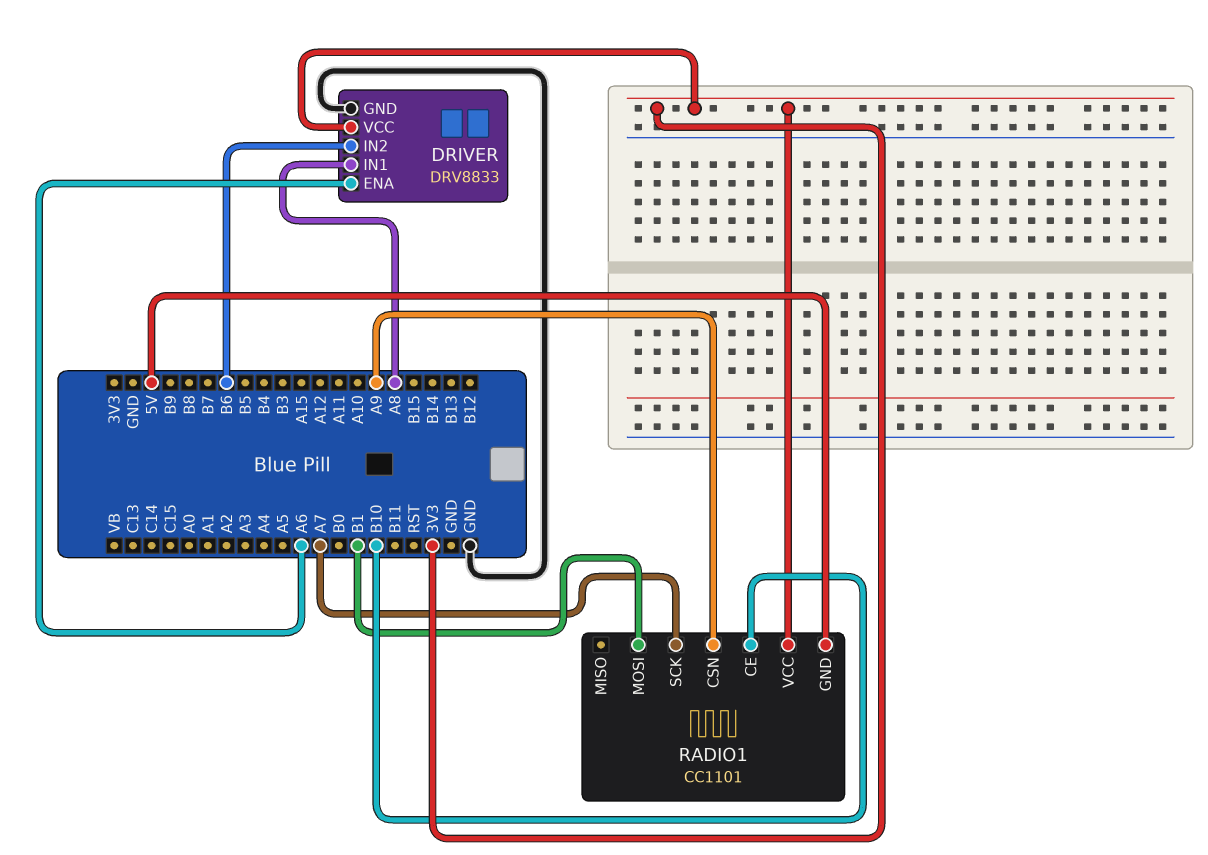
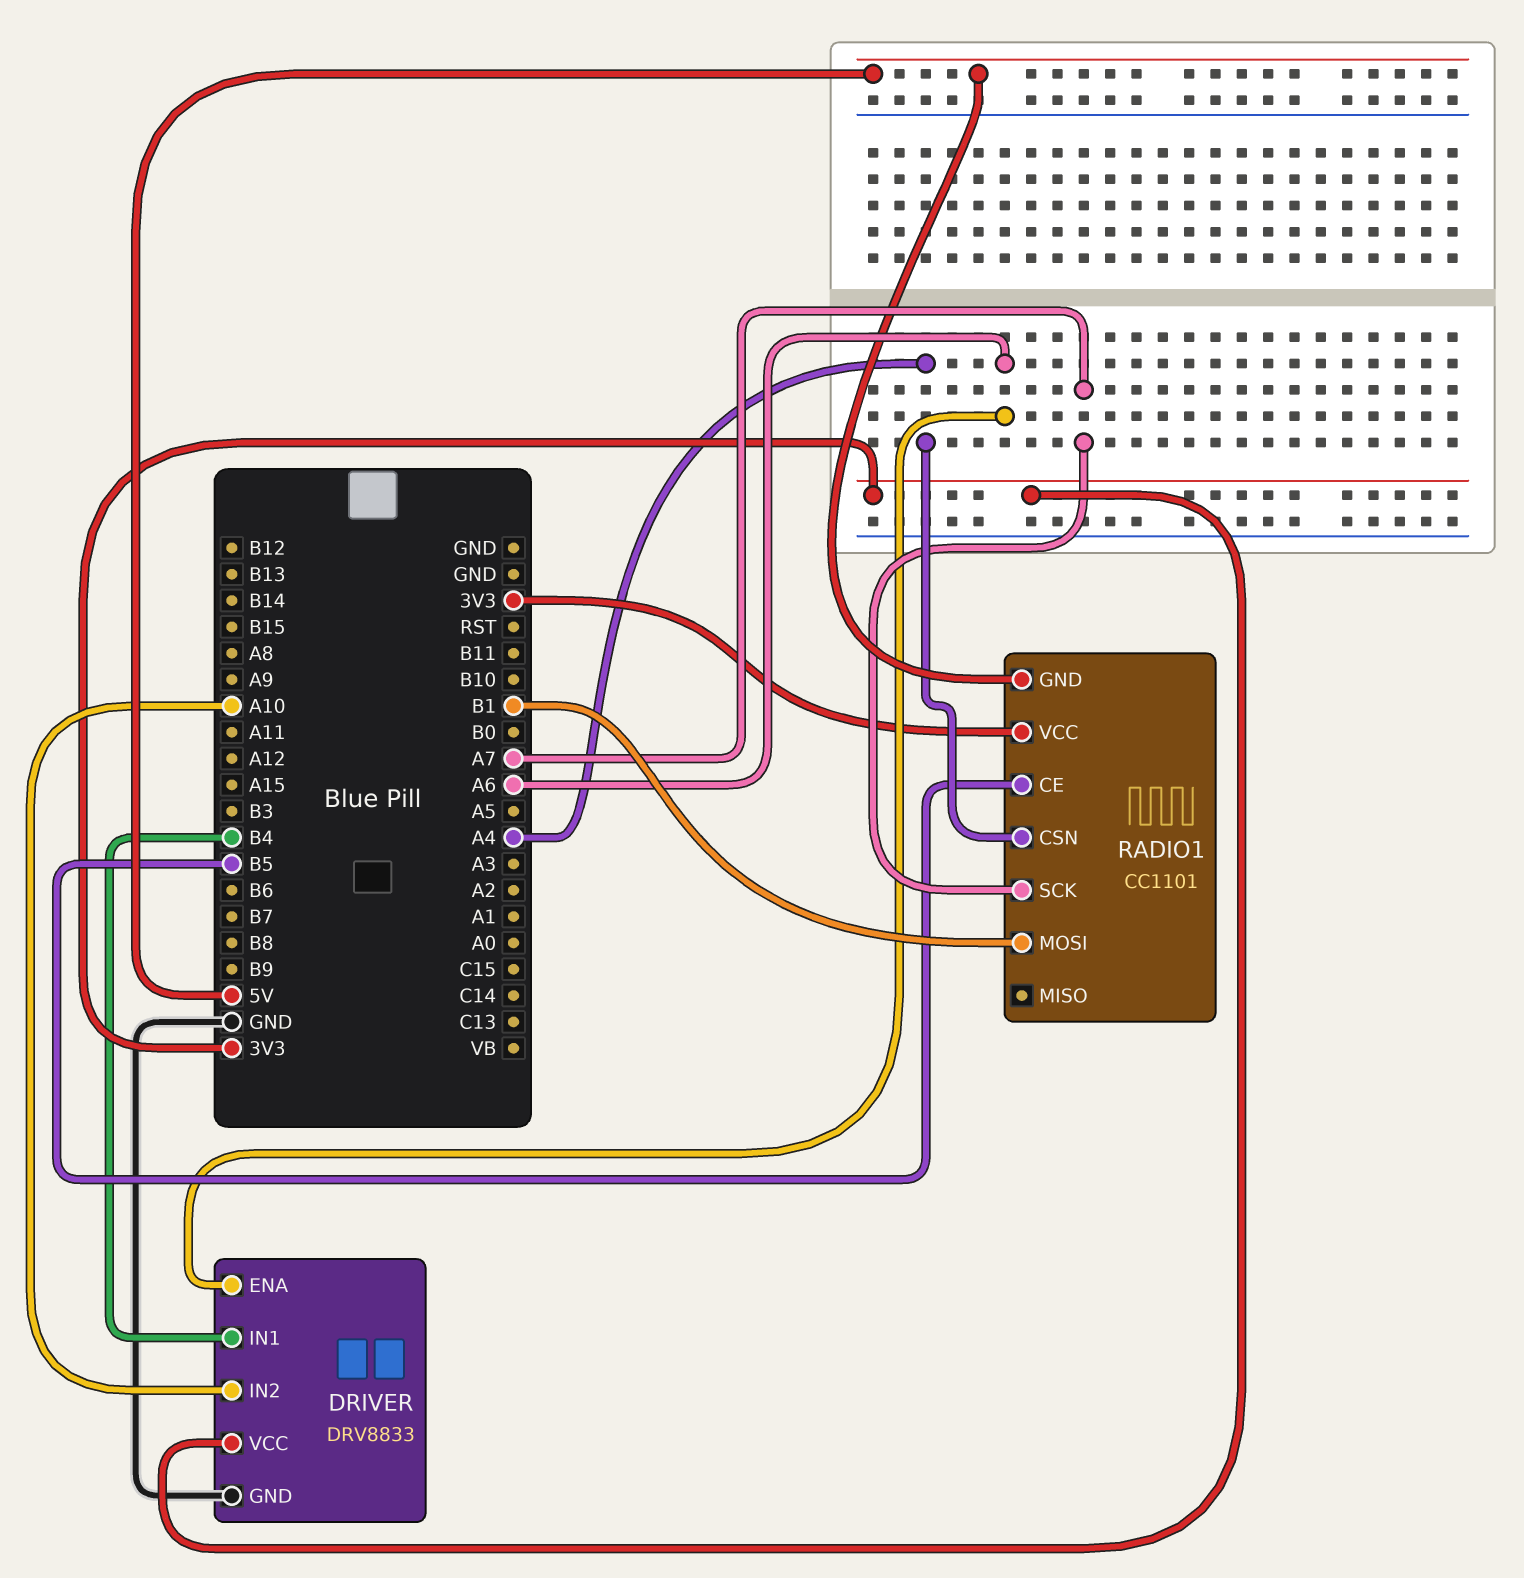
DRIVER pin IN1: A8 -> B4
DRIVER pin IN2: B6 -> A10
RADIO1 pin CE: B10 -> B5
RADIO1 pin CSN: A9 -> A4

